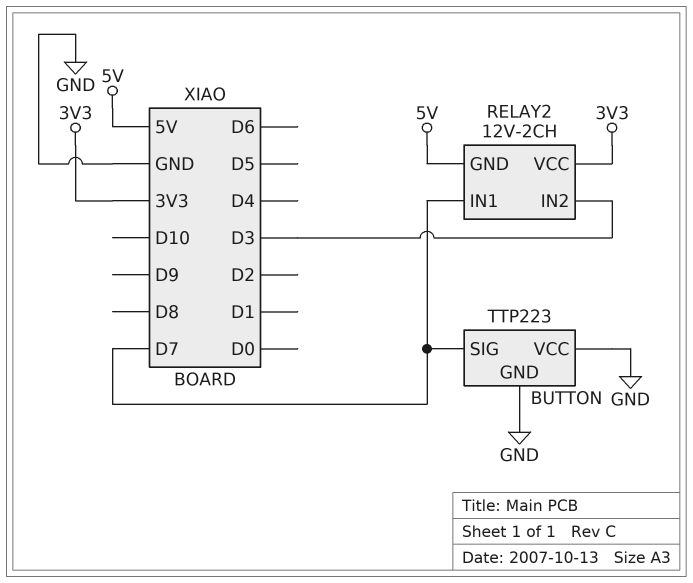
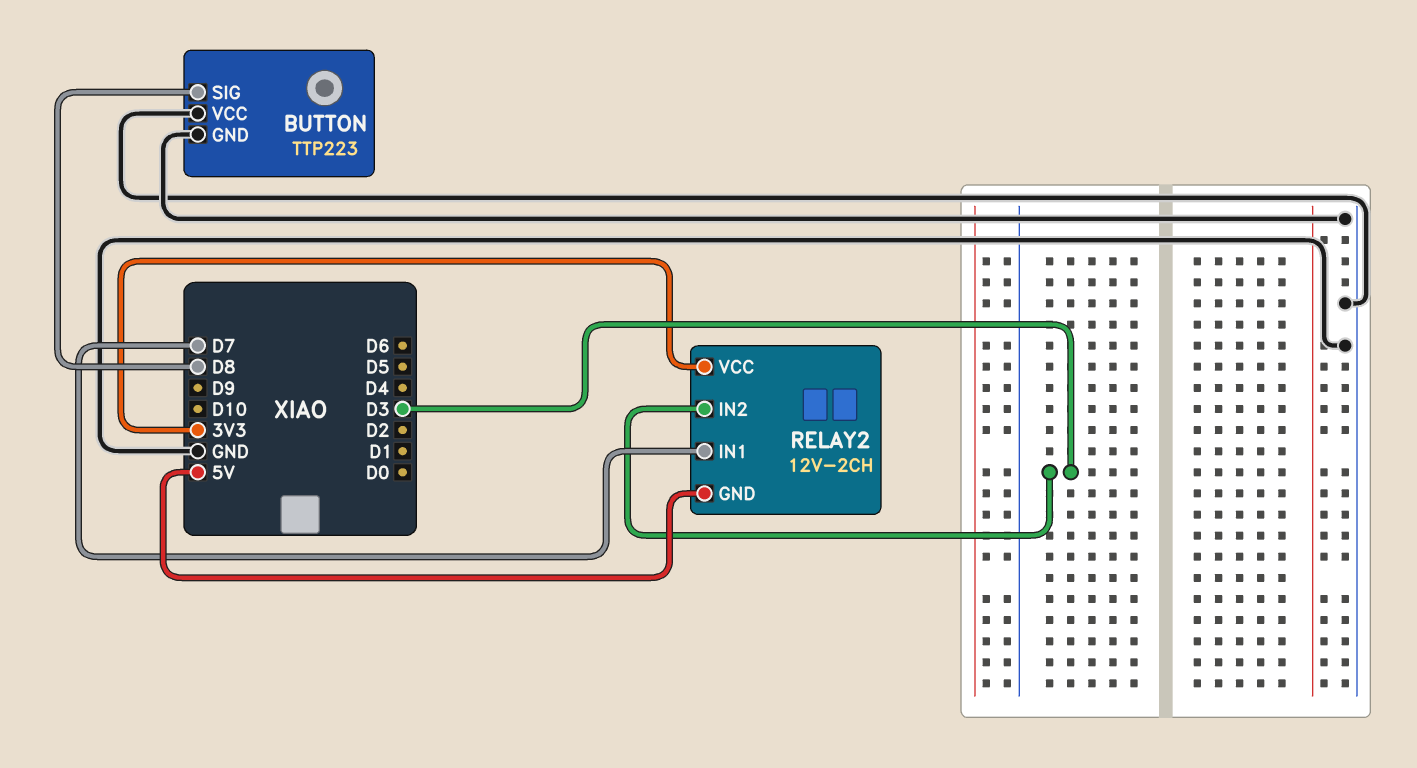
BUTTON pin SIG: D7 -> D8

